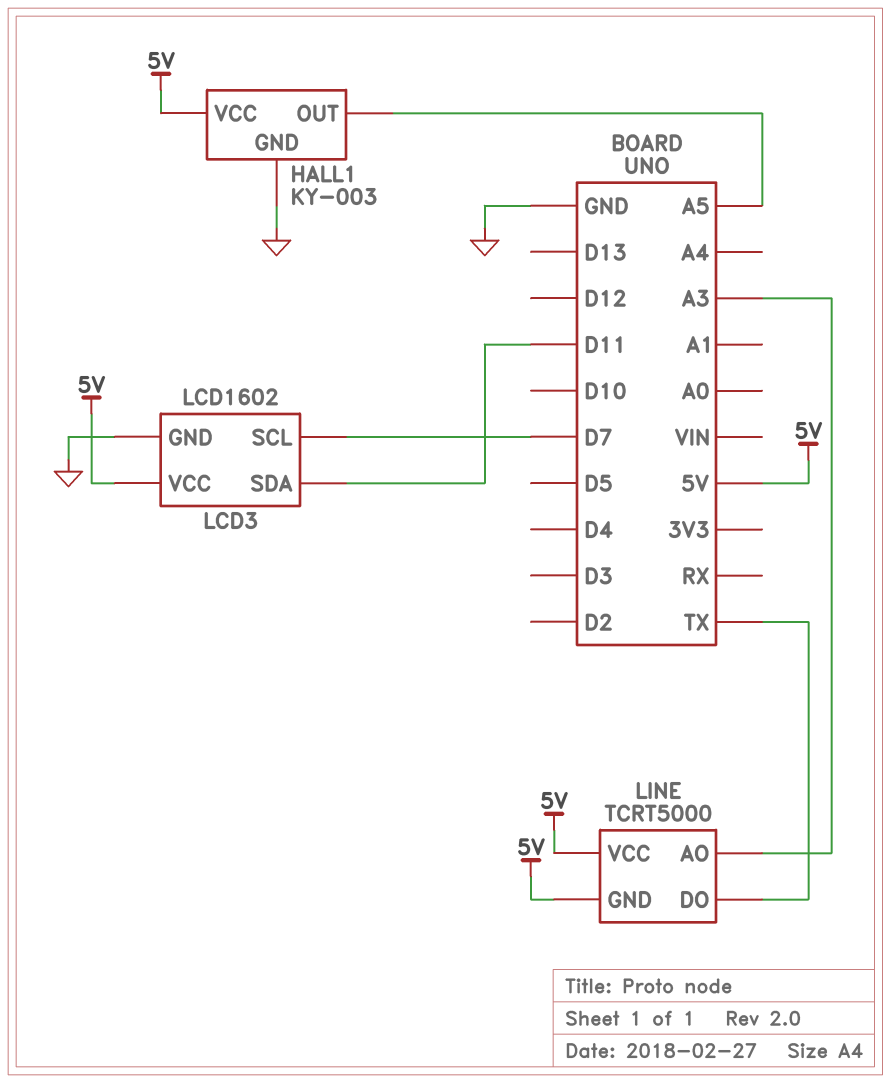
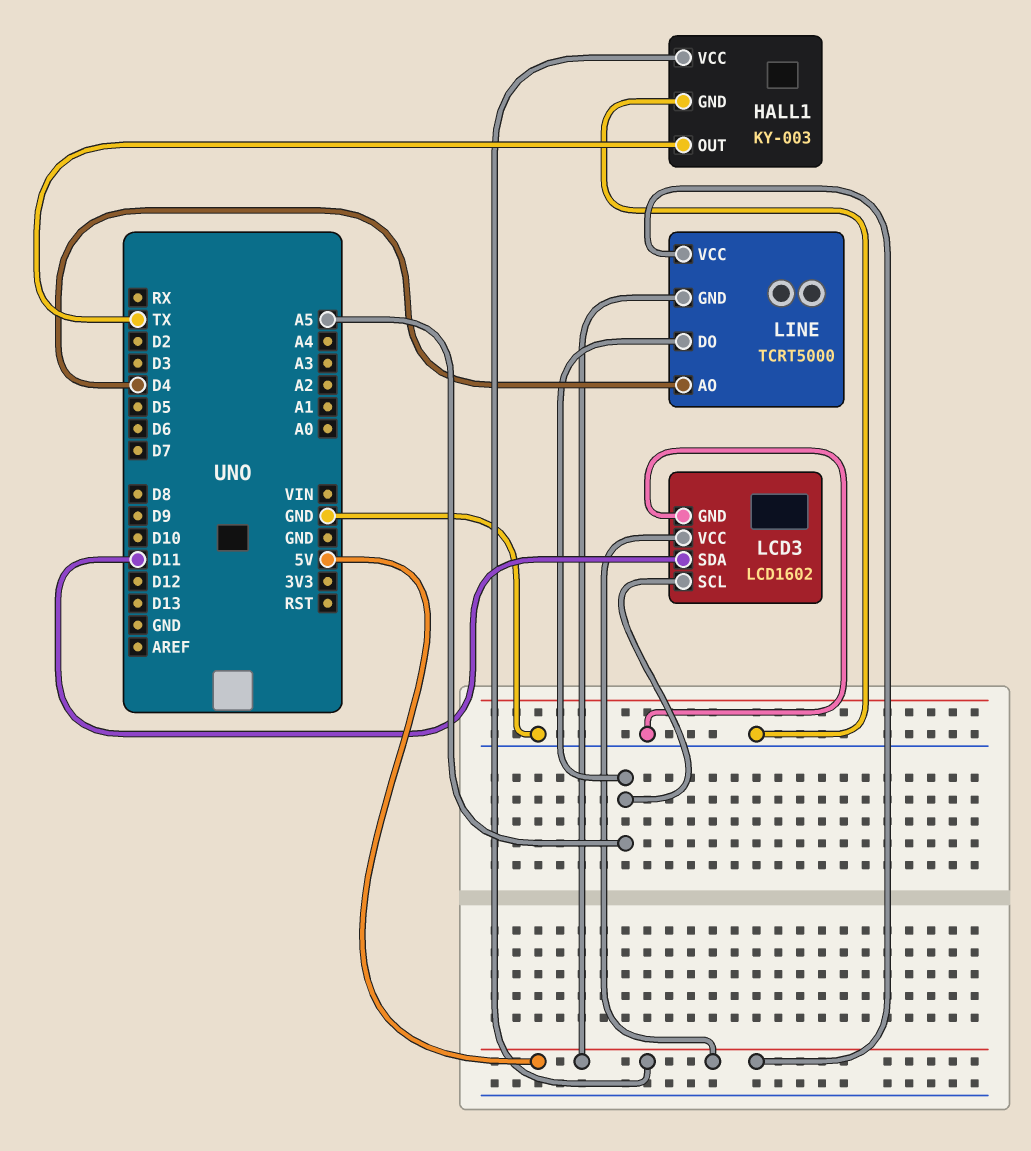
HALL1 pin OUT: A5 -> TX
LCD3 pin SCL: D7 -> A5
LINE pin AO: A3 -> D4
LINE pin DO: TX -> A5

